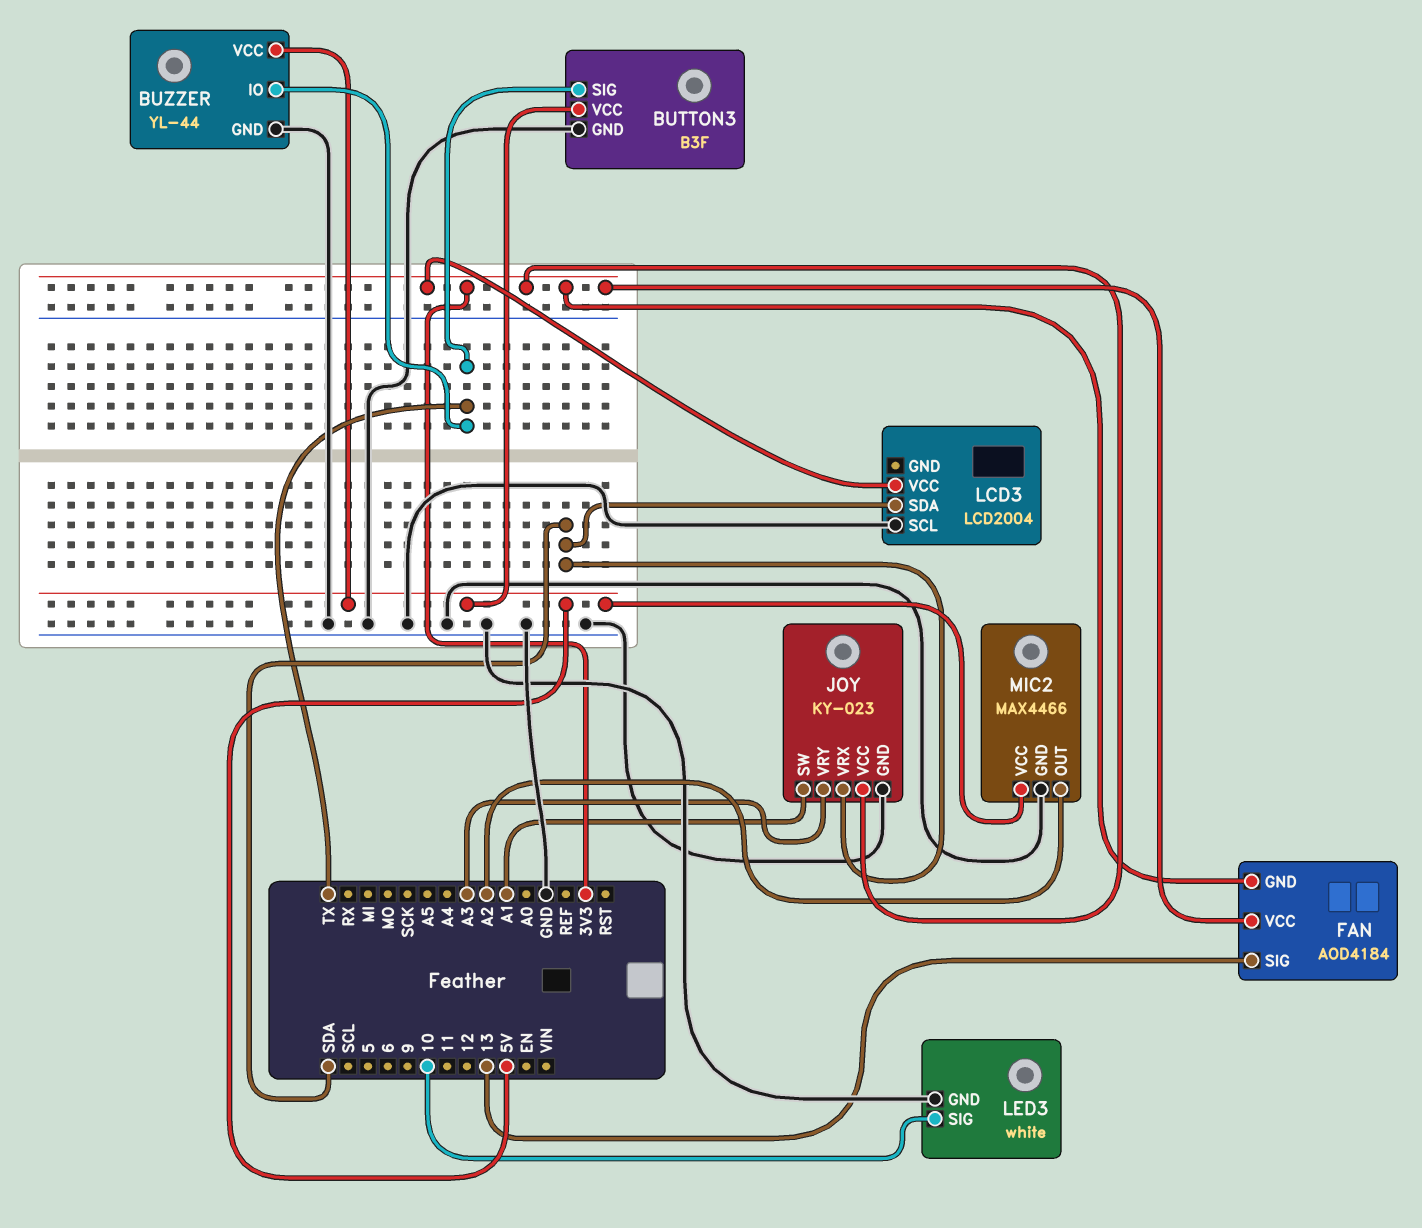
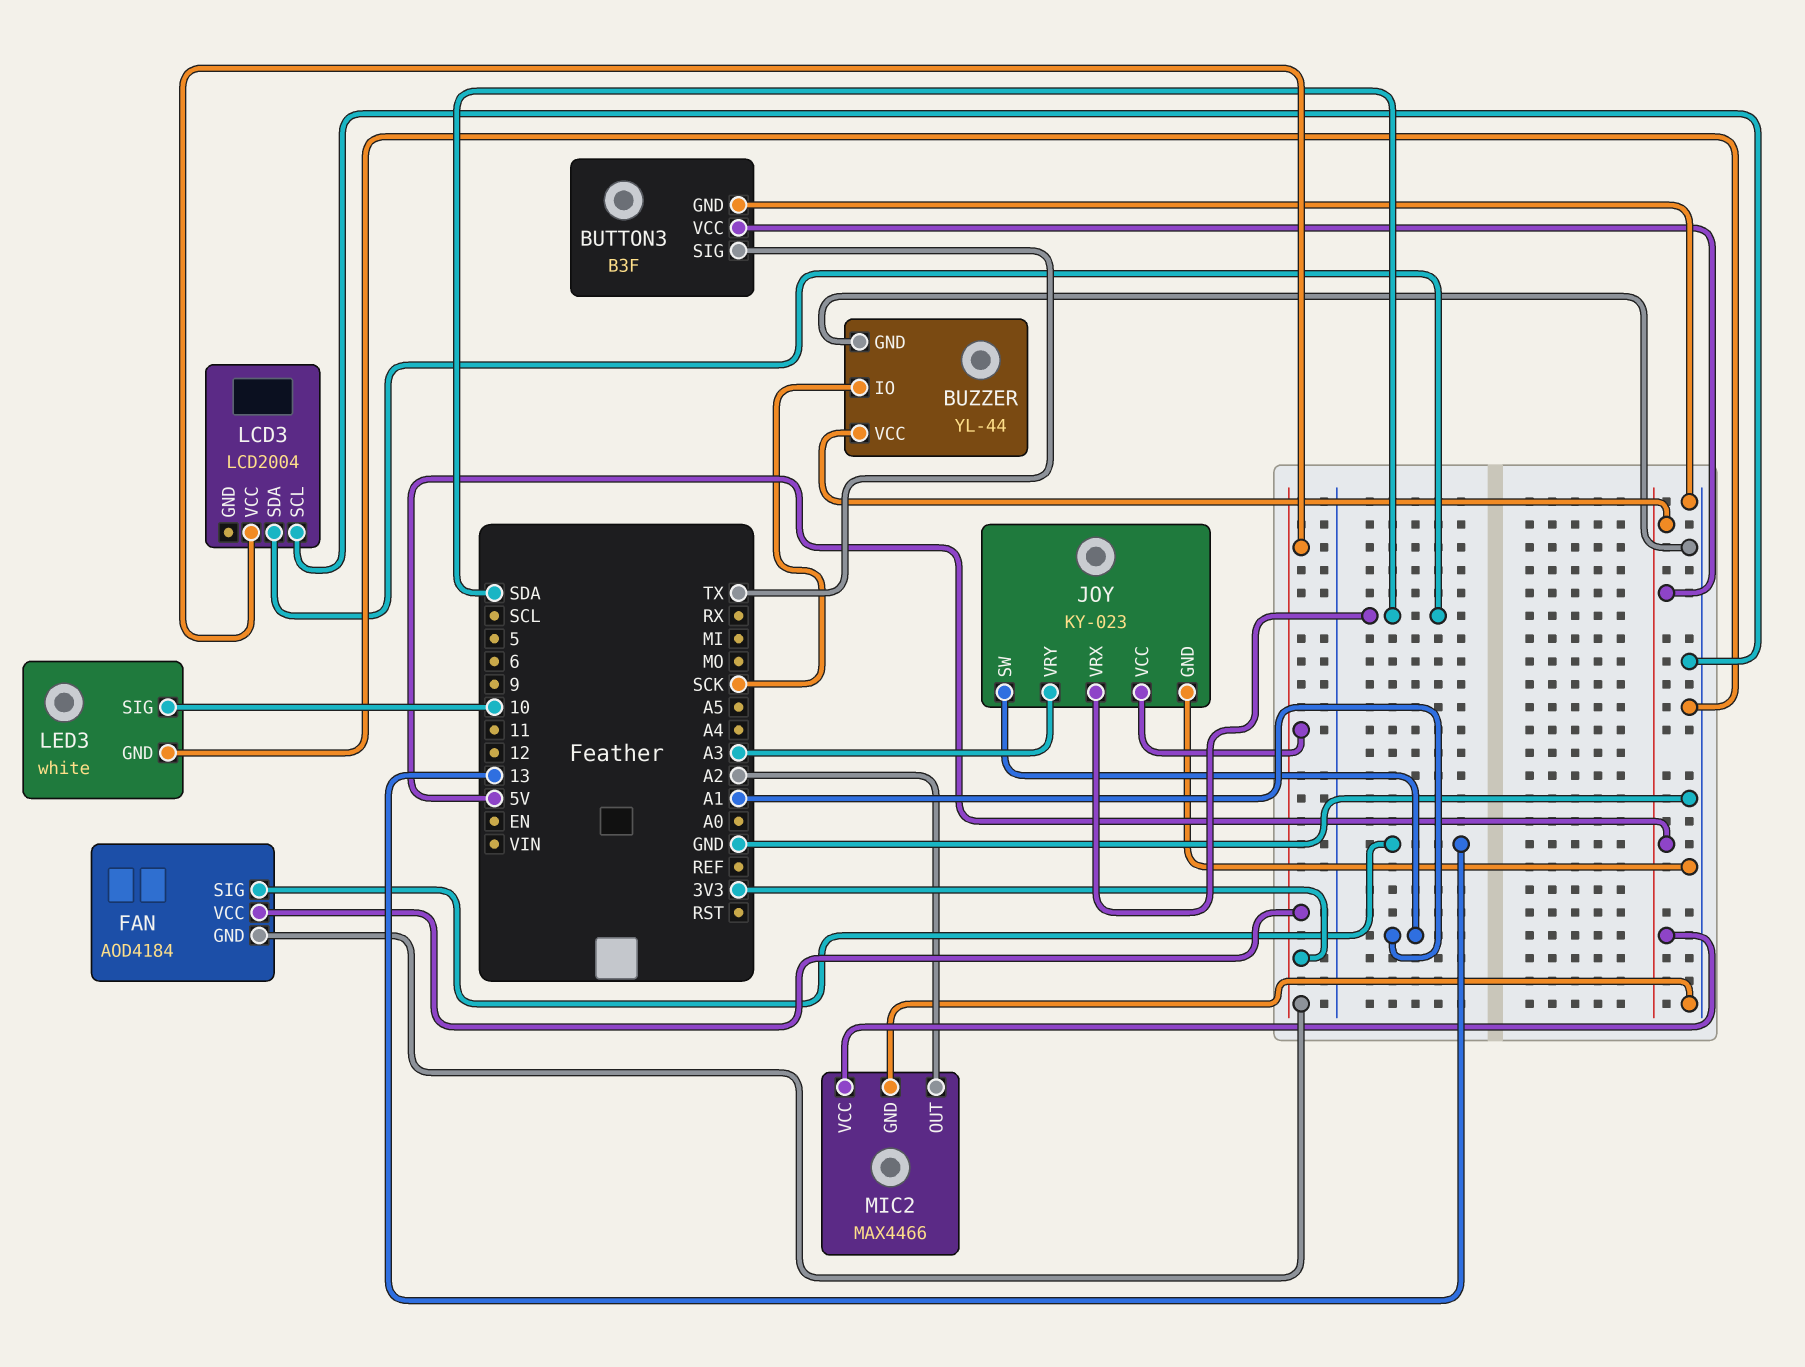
BUZZER pin IO: TX -> SCK

